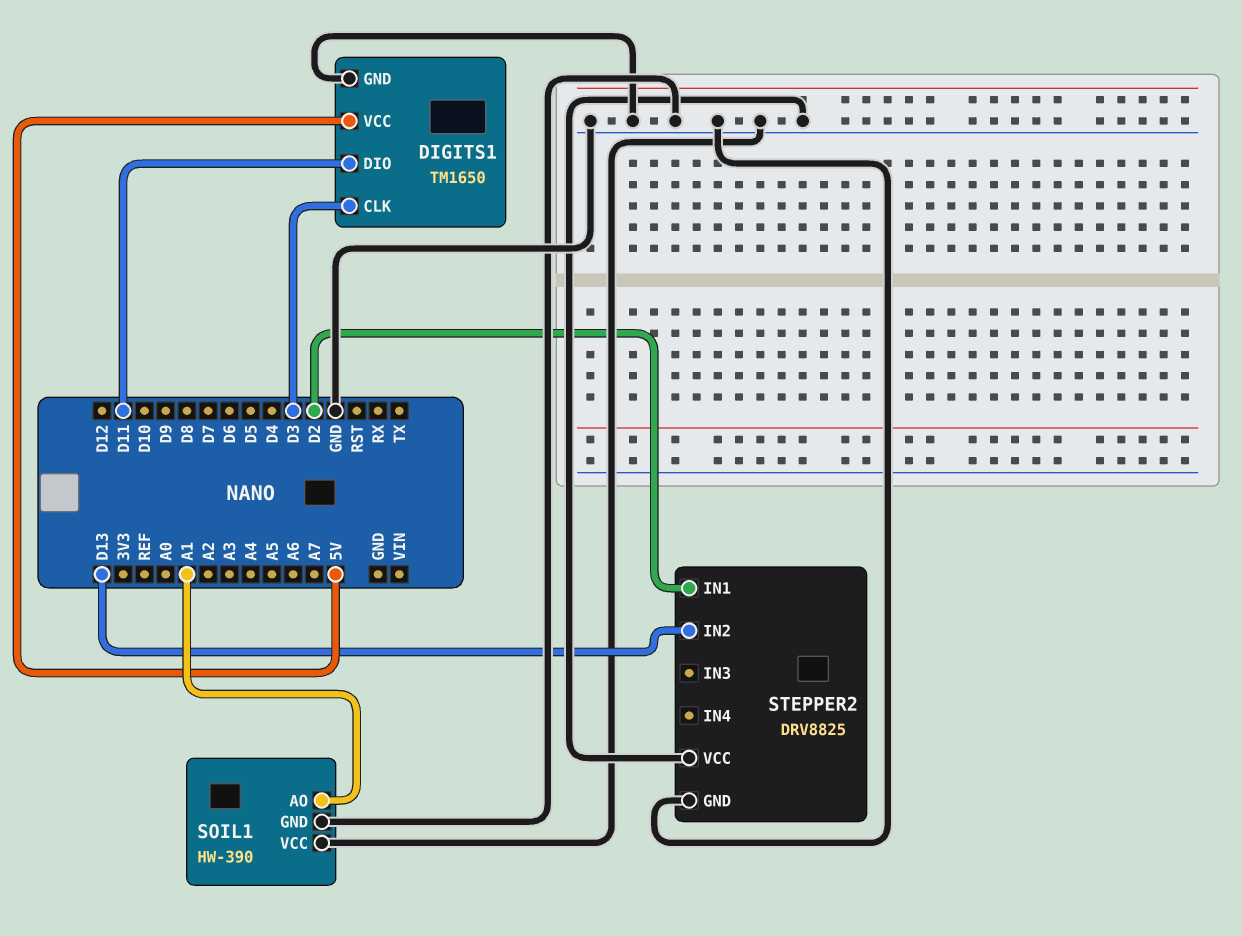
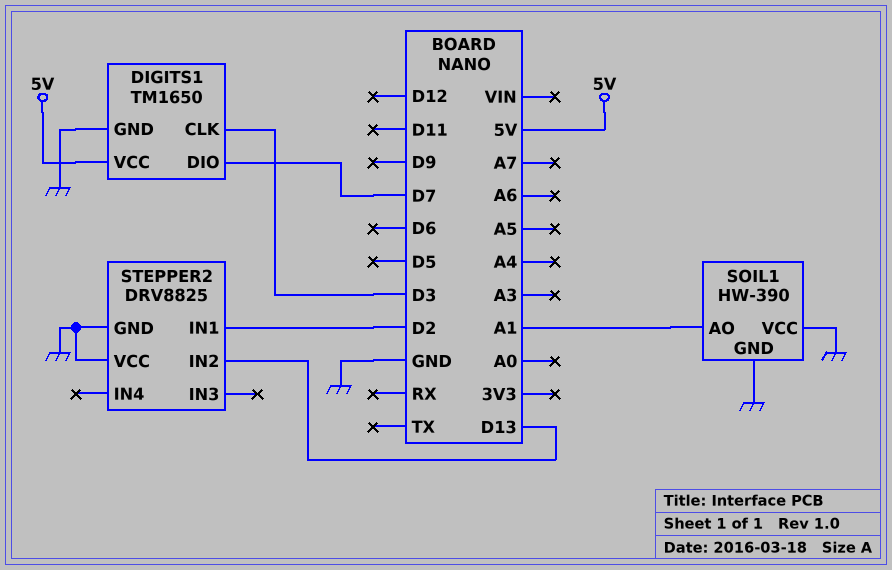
DIGITS1 pin DIO: D11 -> D7

